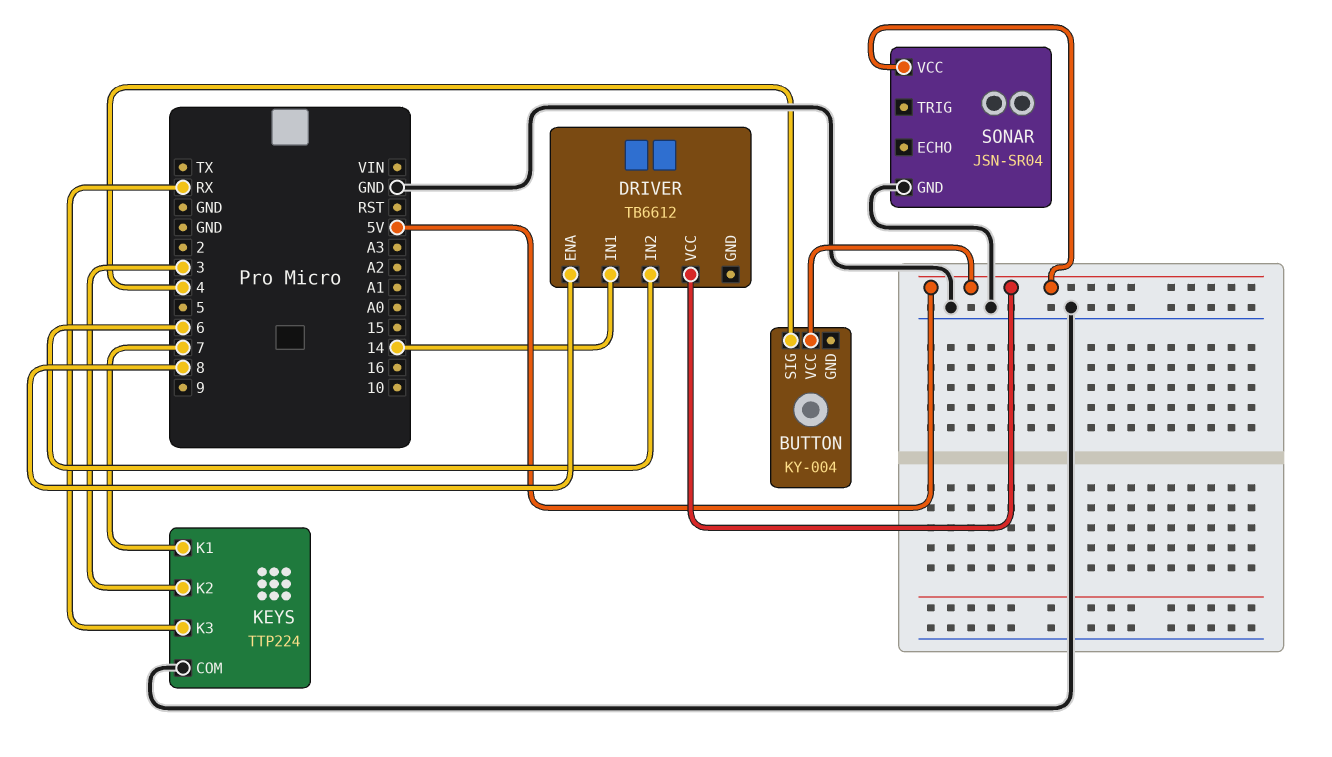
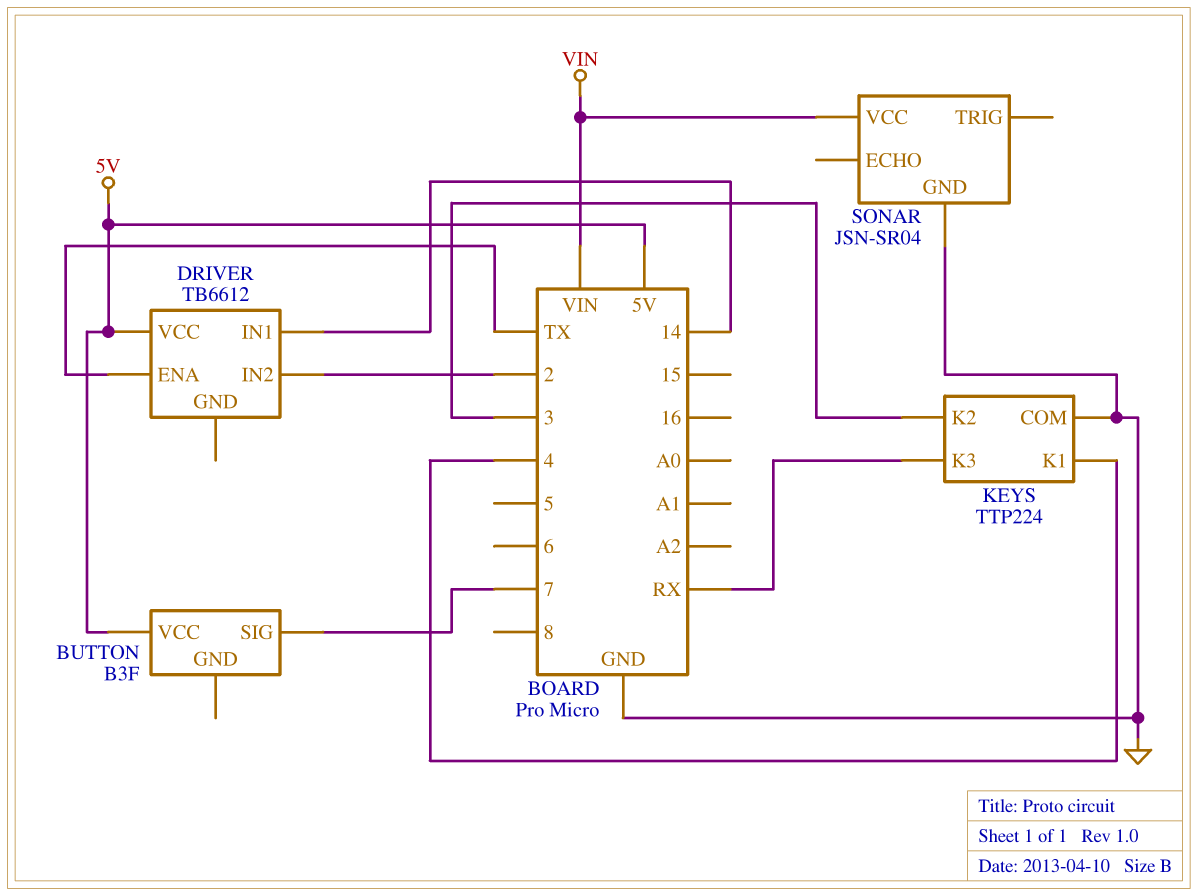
BUTTON: KY-004 -> B3F
BUTTON pin SIG: 4 -> 7
DRIVER pin ENA: 8 -> TX
DRIVER pin IN2: 6 -> 2
KEYS pin K1: 7 -> 4
SONAR pin VCC: 5V -> VIN

